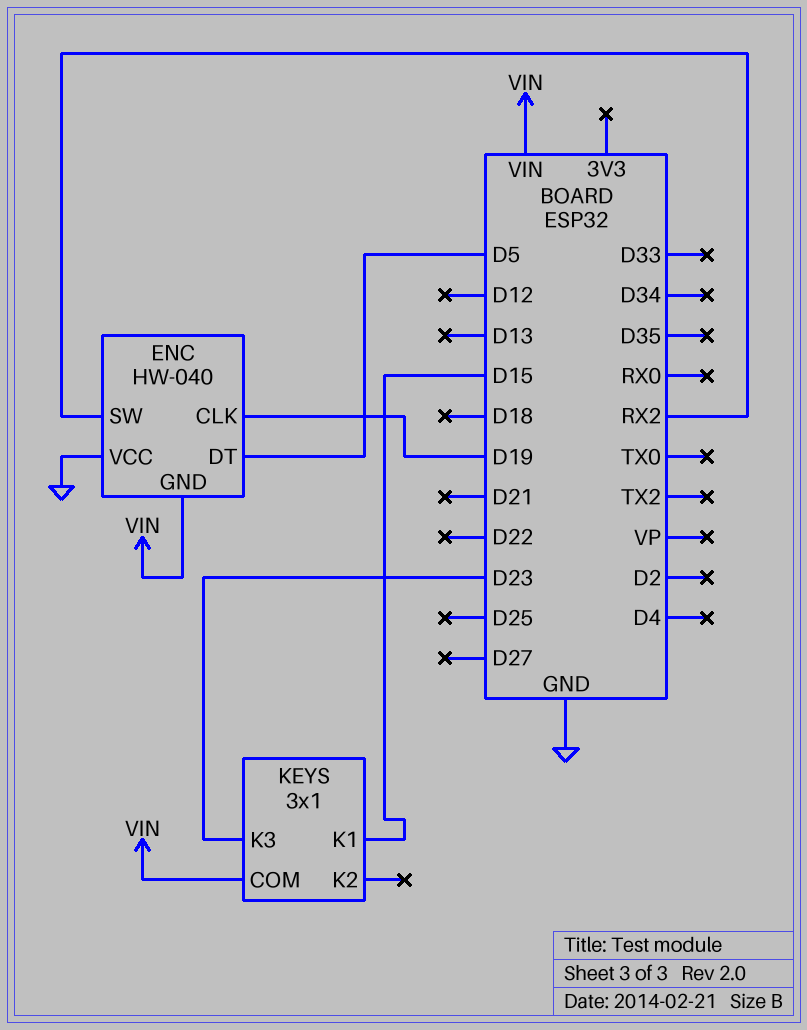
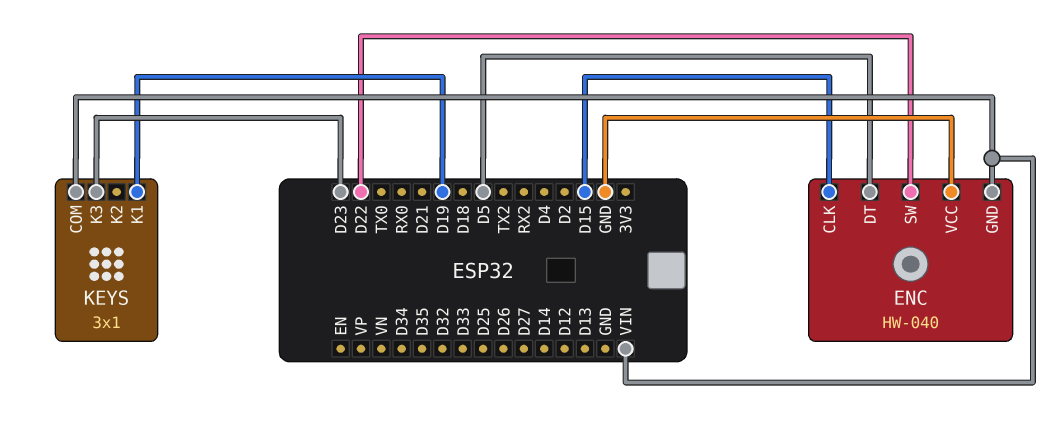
ENC pin CLK: D19 -> D15
ENC pin SW: RX2 -> D22
KEYS pin K1: D15 -> D19

